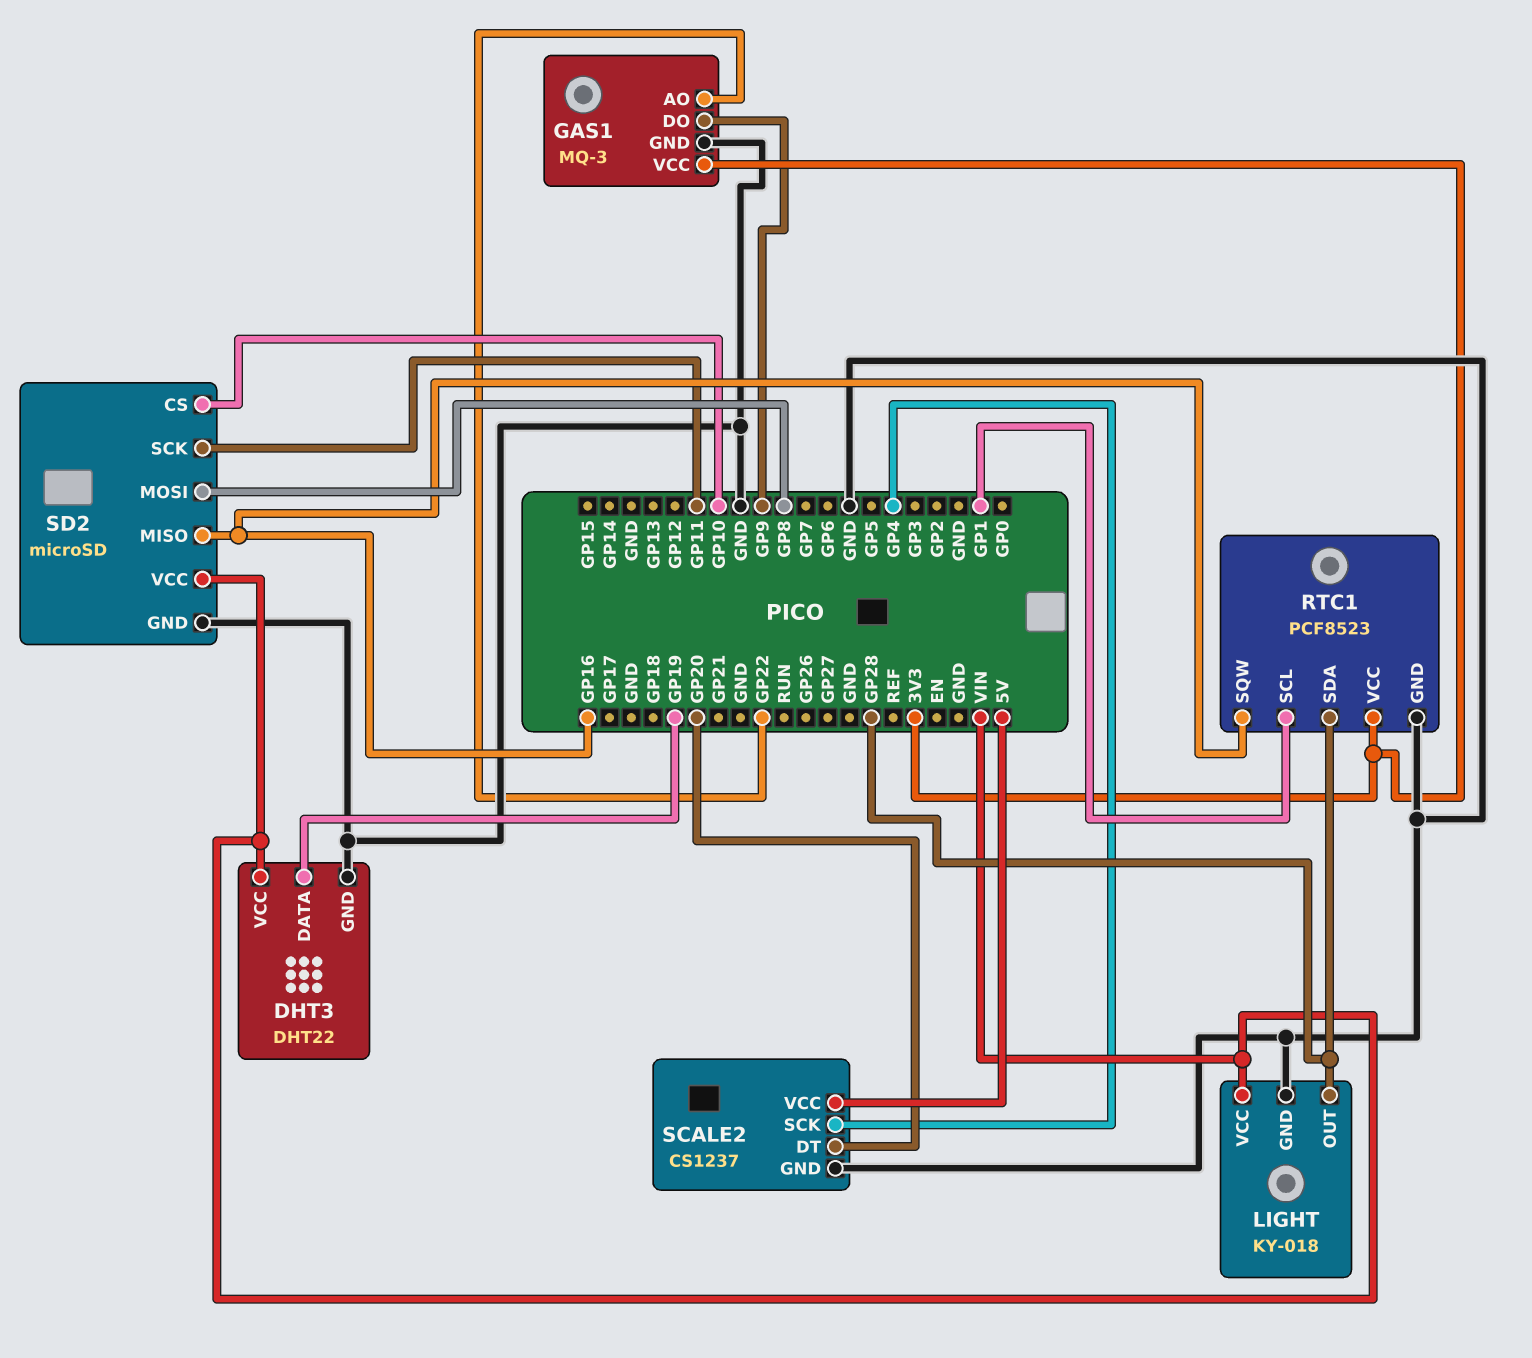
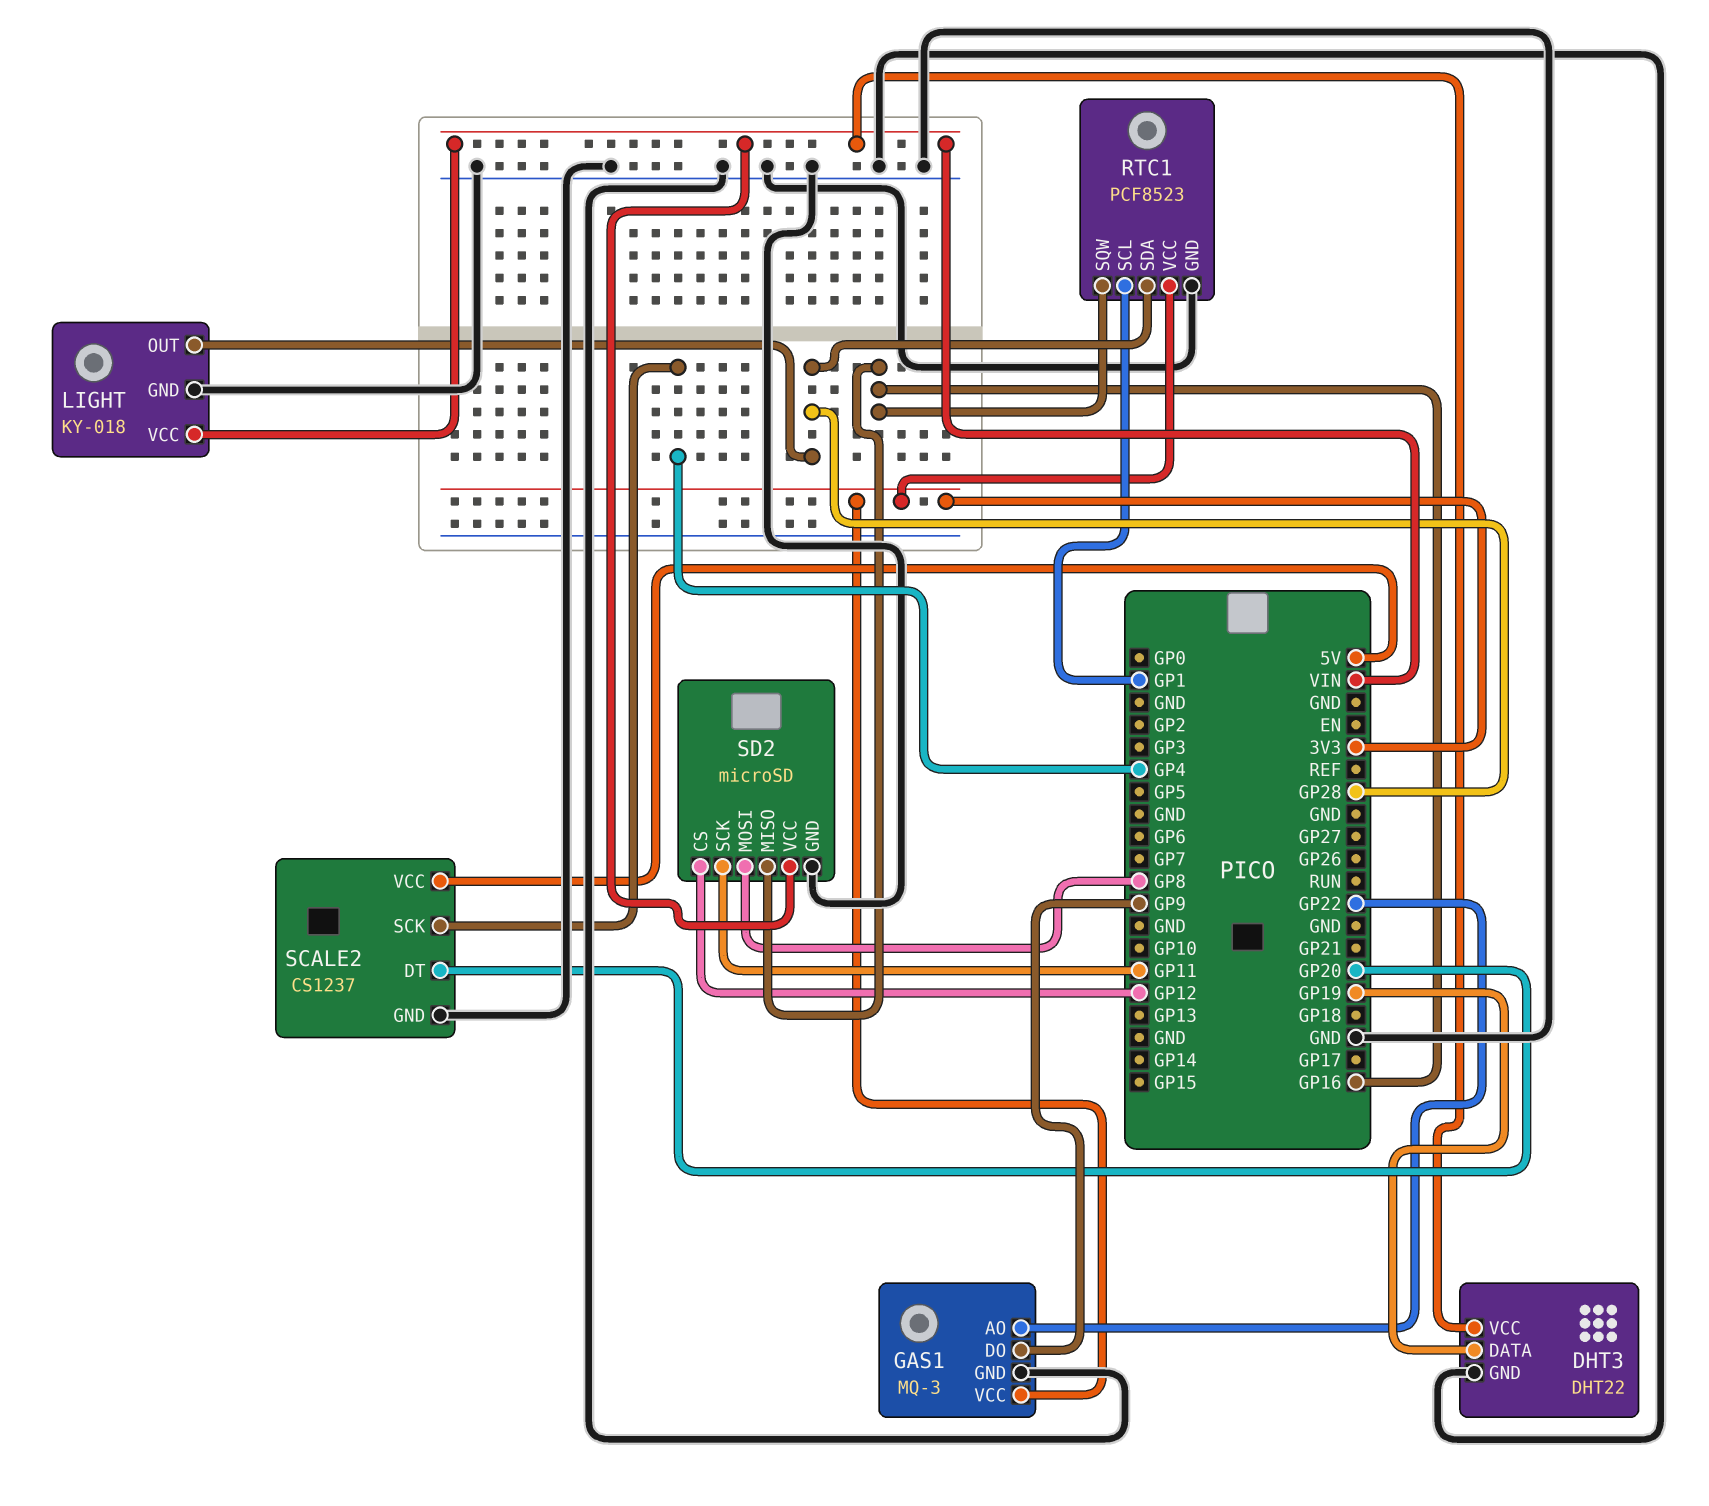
SD2 pin CS: GP10 -> GP12

